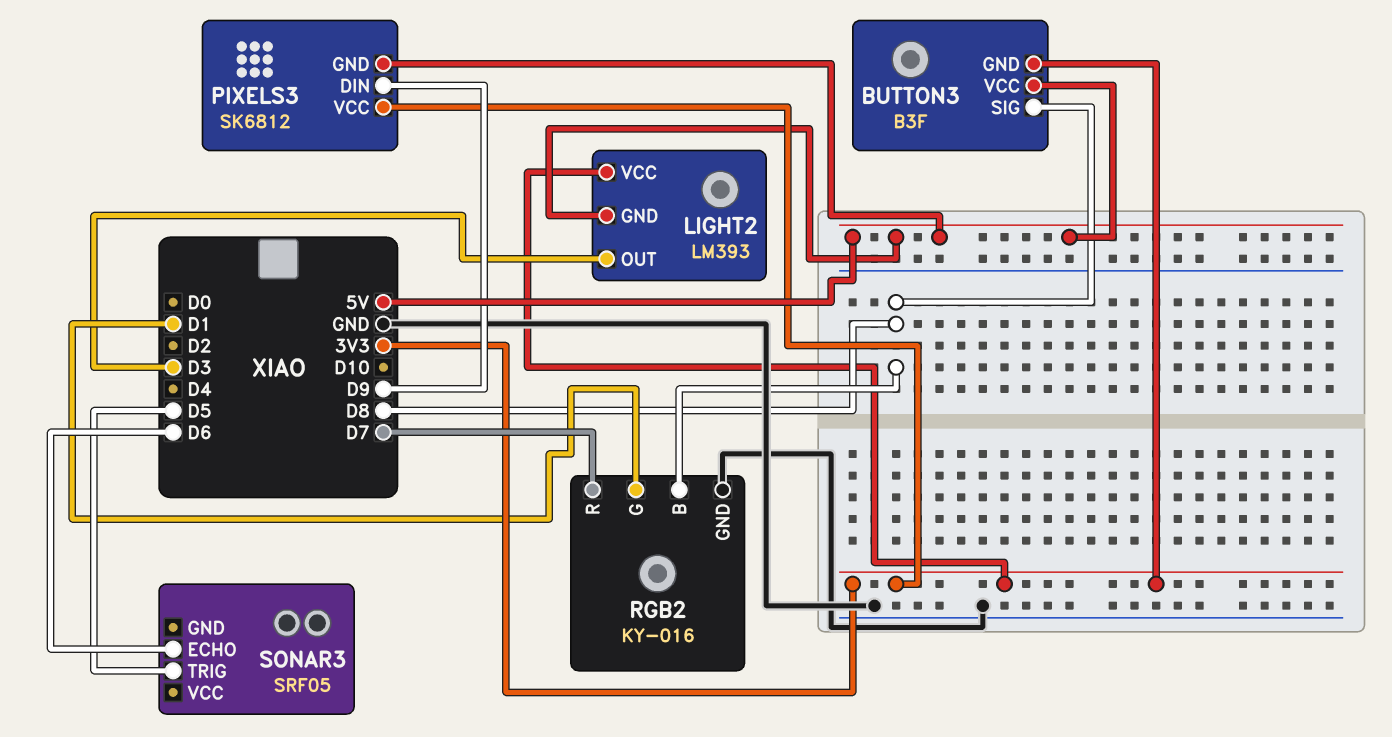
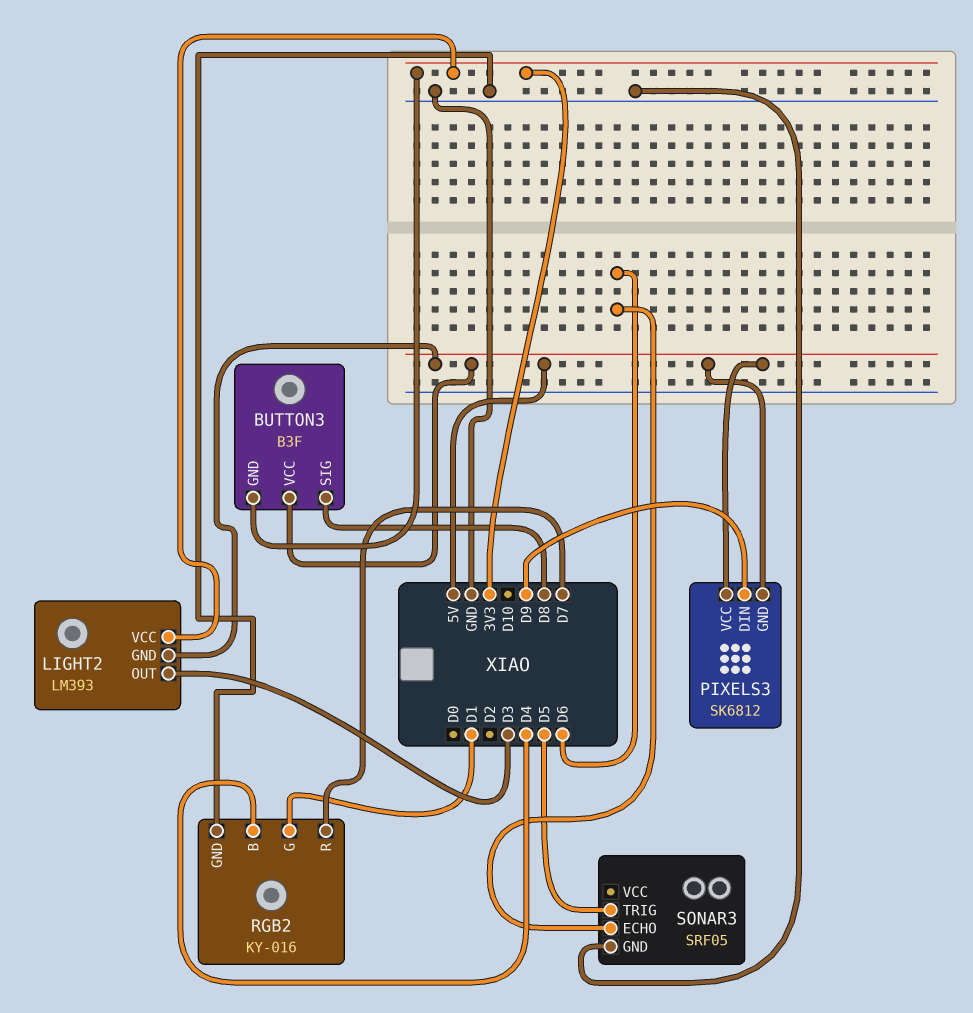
PIXELS3 pin VCC: 3V3 -> 5V
RGB2 pin B: D8 -> D4
SONAR3 pin GND: none -> GND

